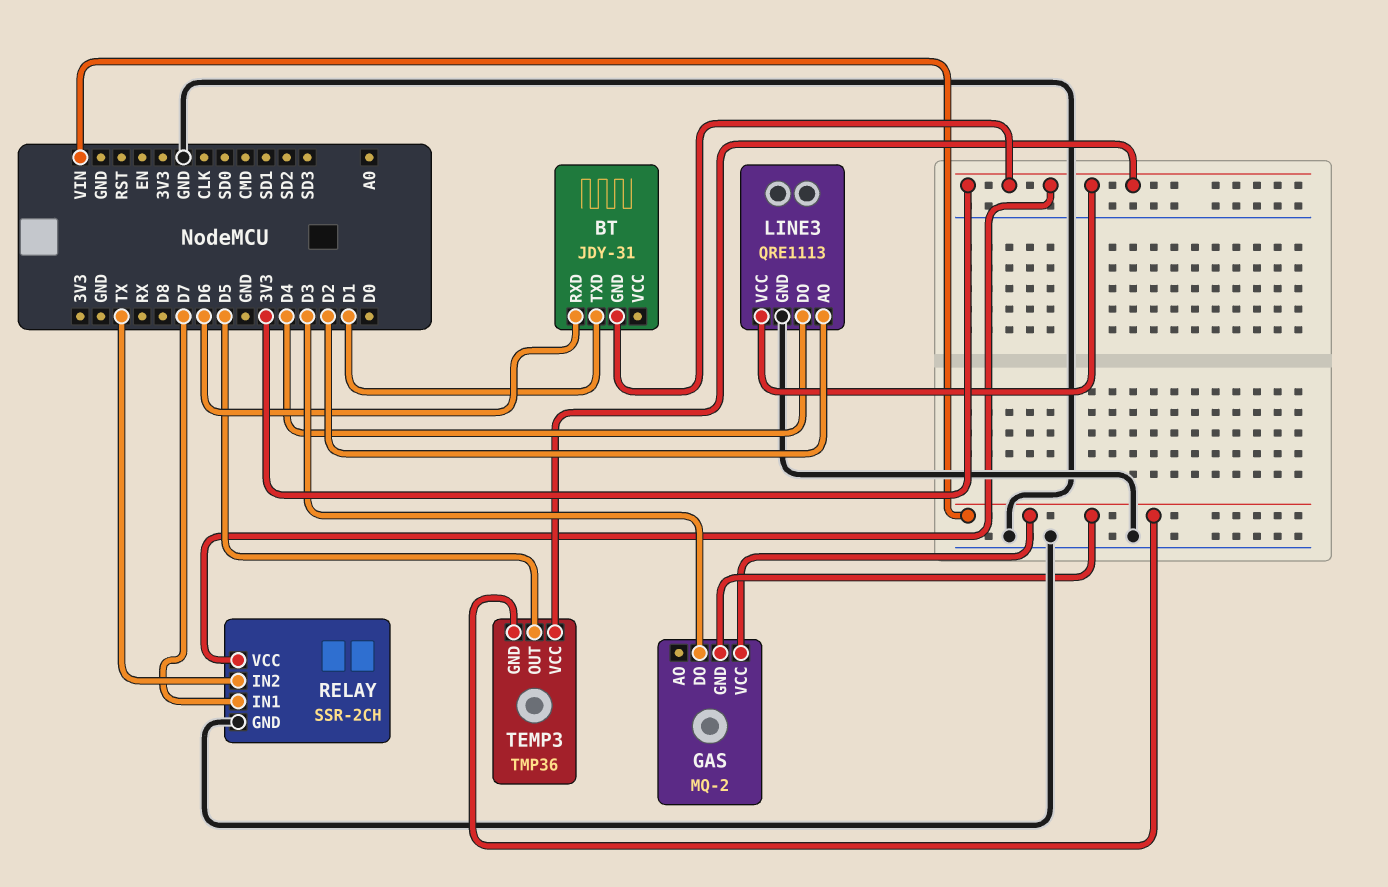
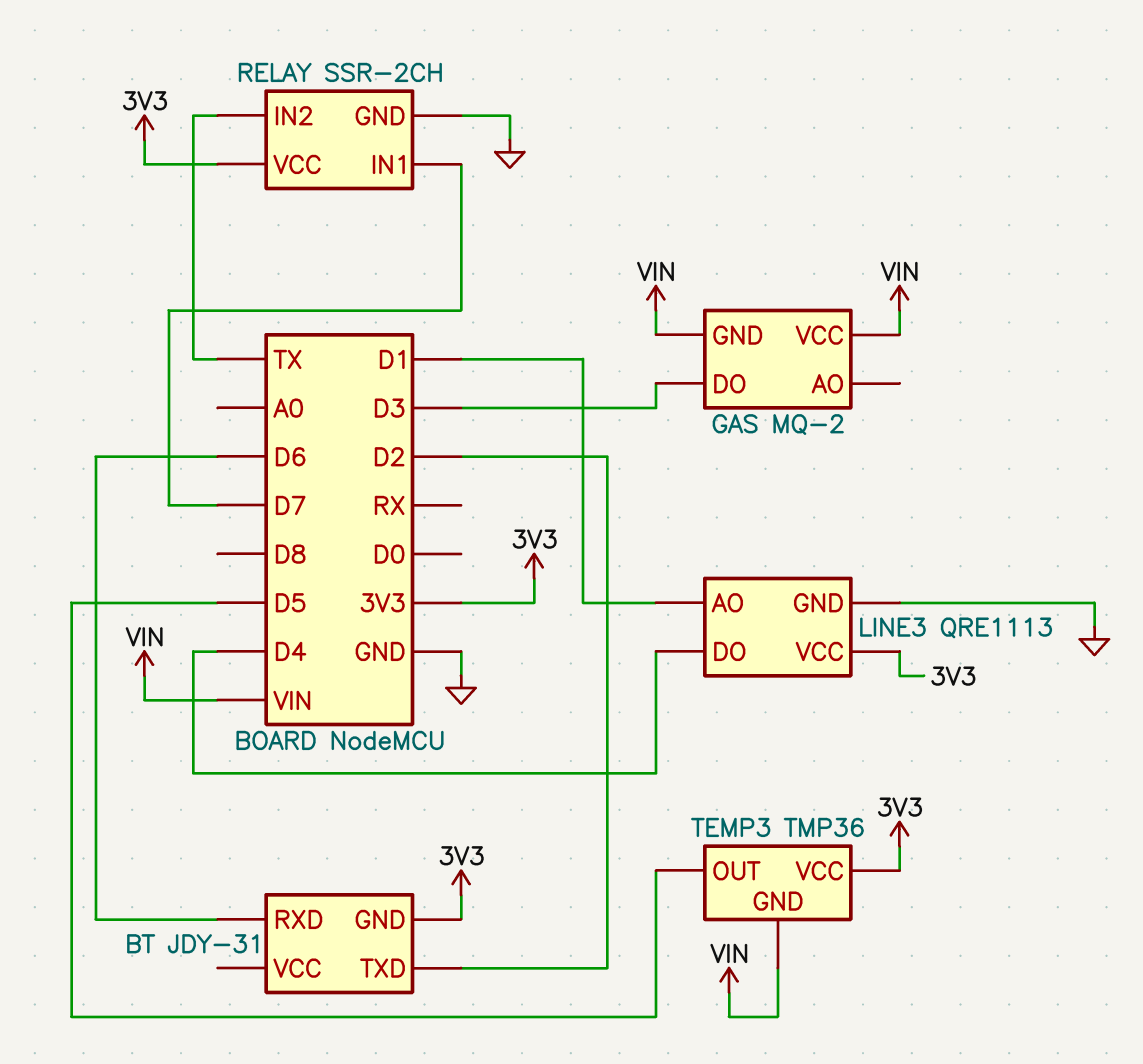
BT pin TXD: D1 -> D2
LINE3 pin AO: D2 -> D1

